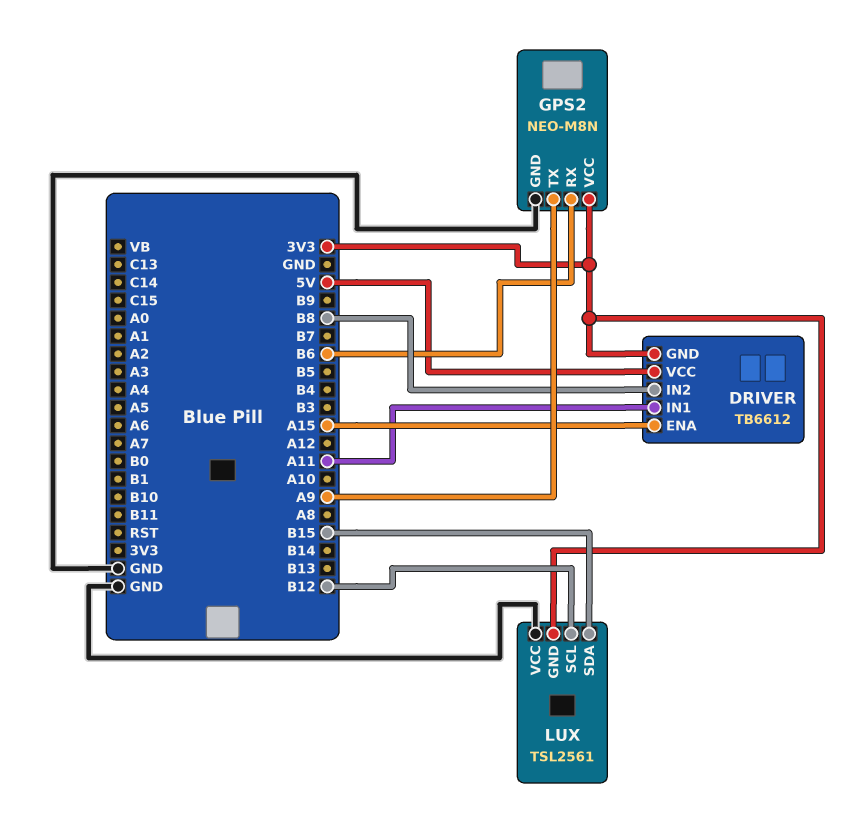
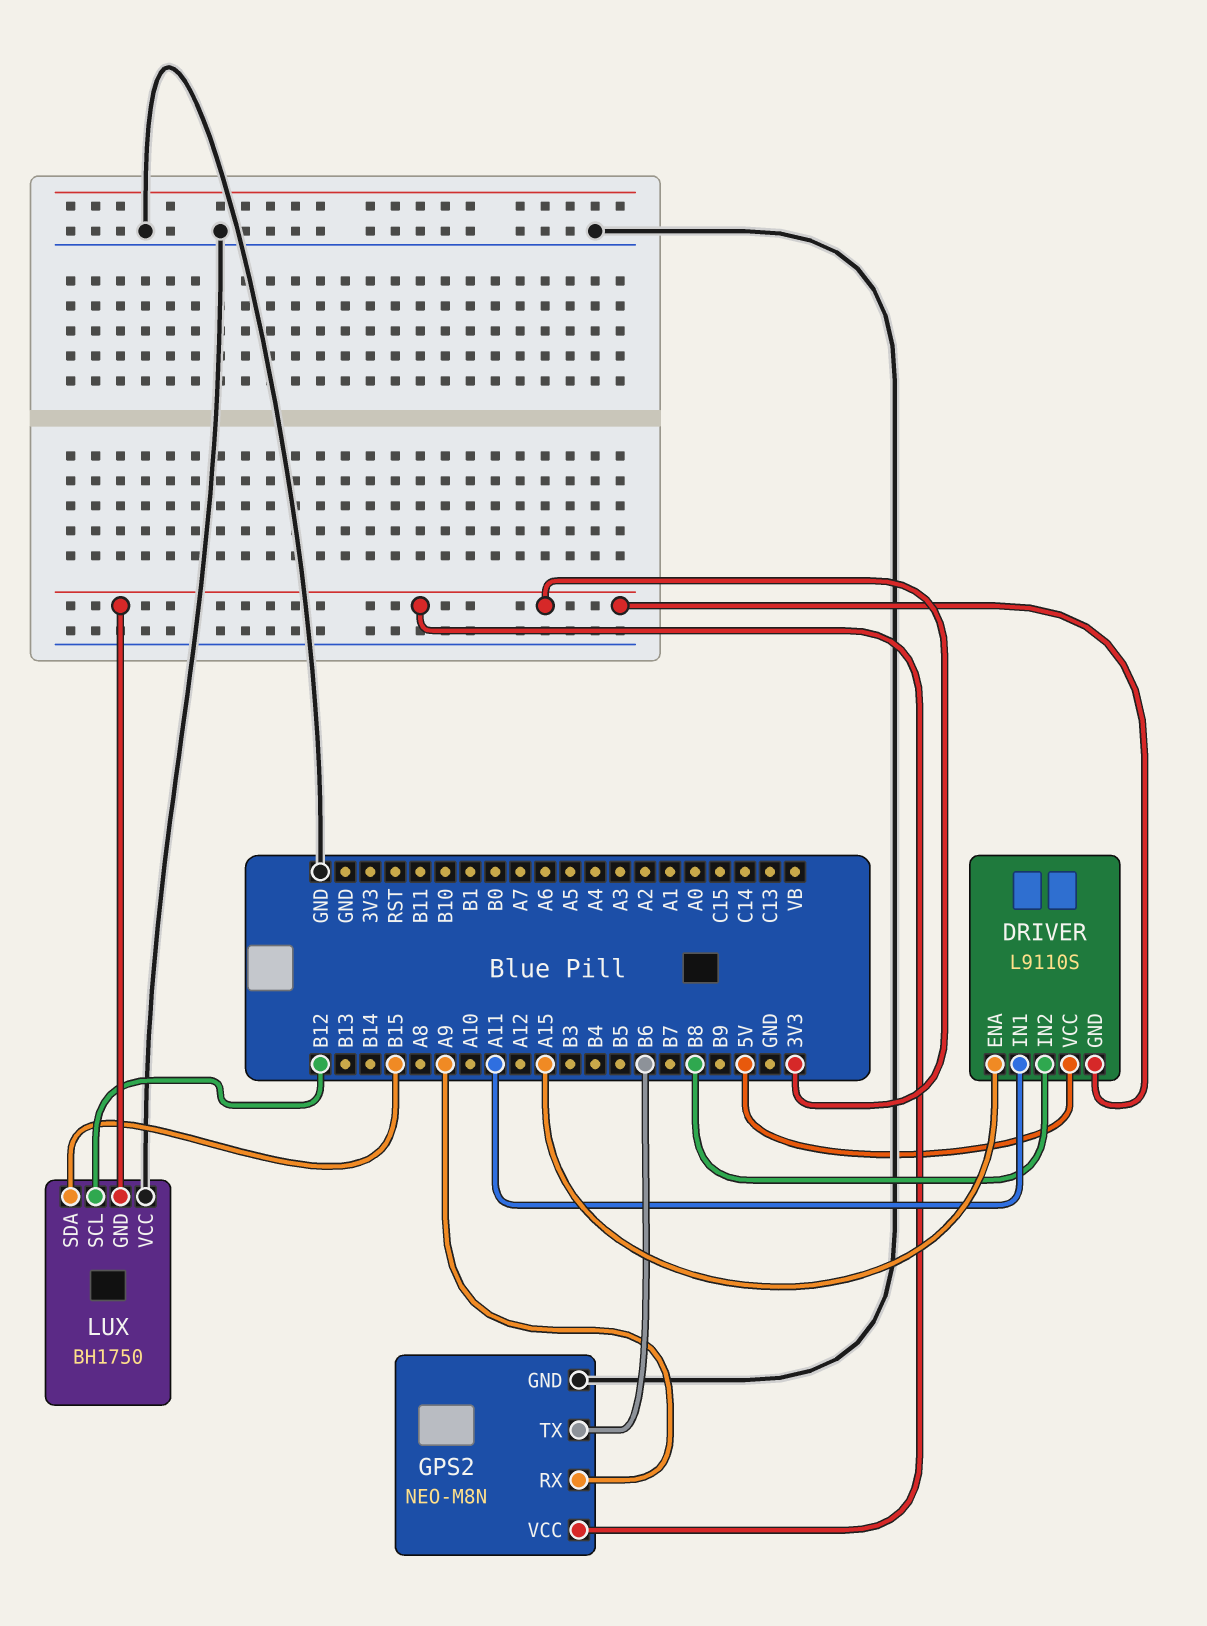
DRIVER: TB6612 -> L9110S
GPS2 pin RX: B6 -> A9
GPS2 pin TX: A9 -> B6
LUX: TSL2561 -> BH1750

